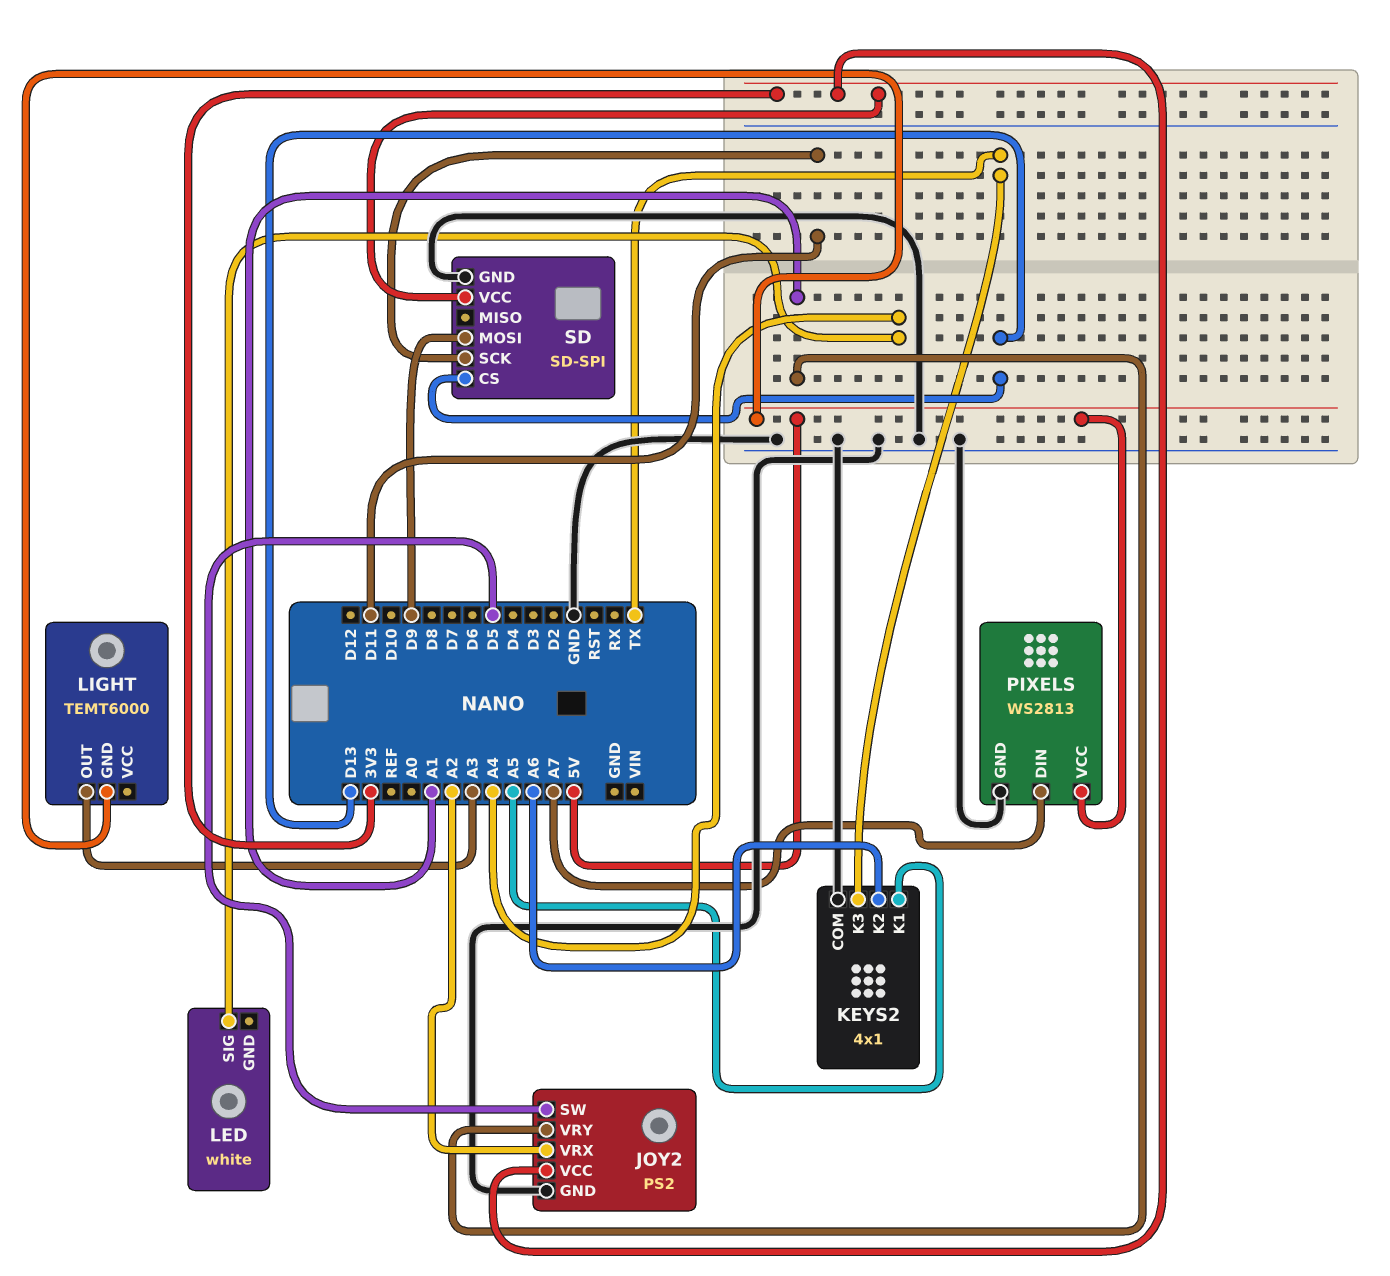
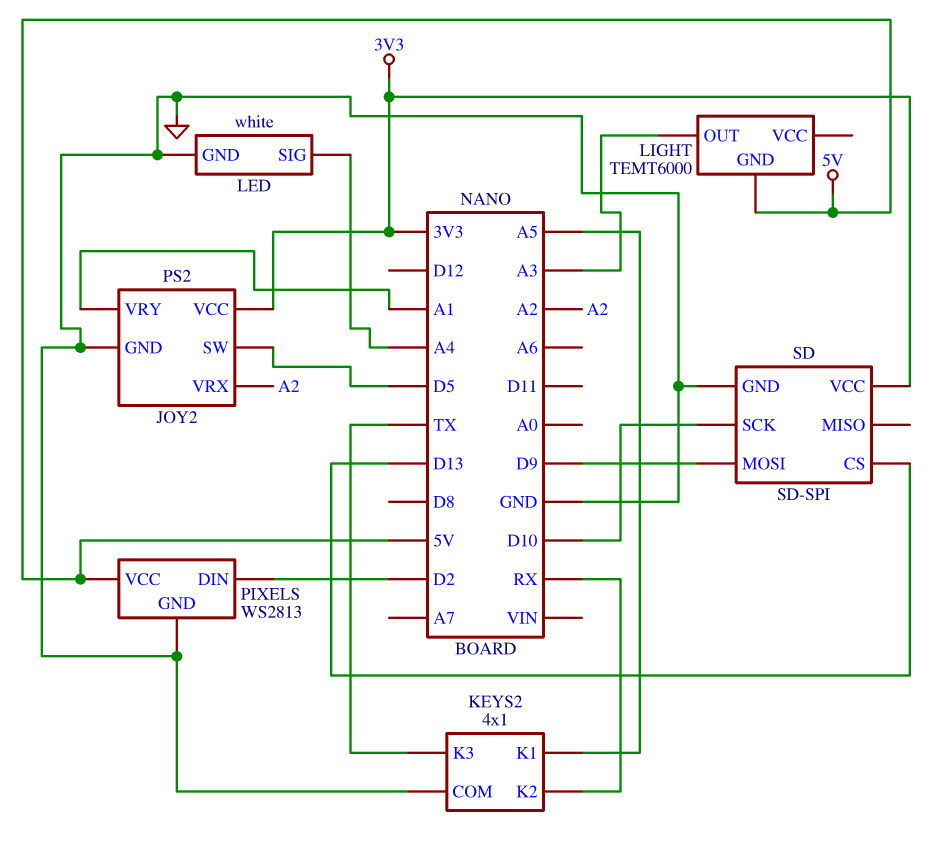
KEYS2 pin K2: A6 -> RX
LED pin GND: none -> GND
PIXELS pin DIN: A7 -> D2
SD pin SCK: D11 -> D10

